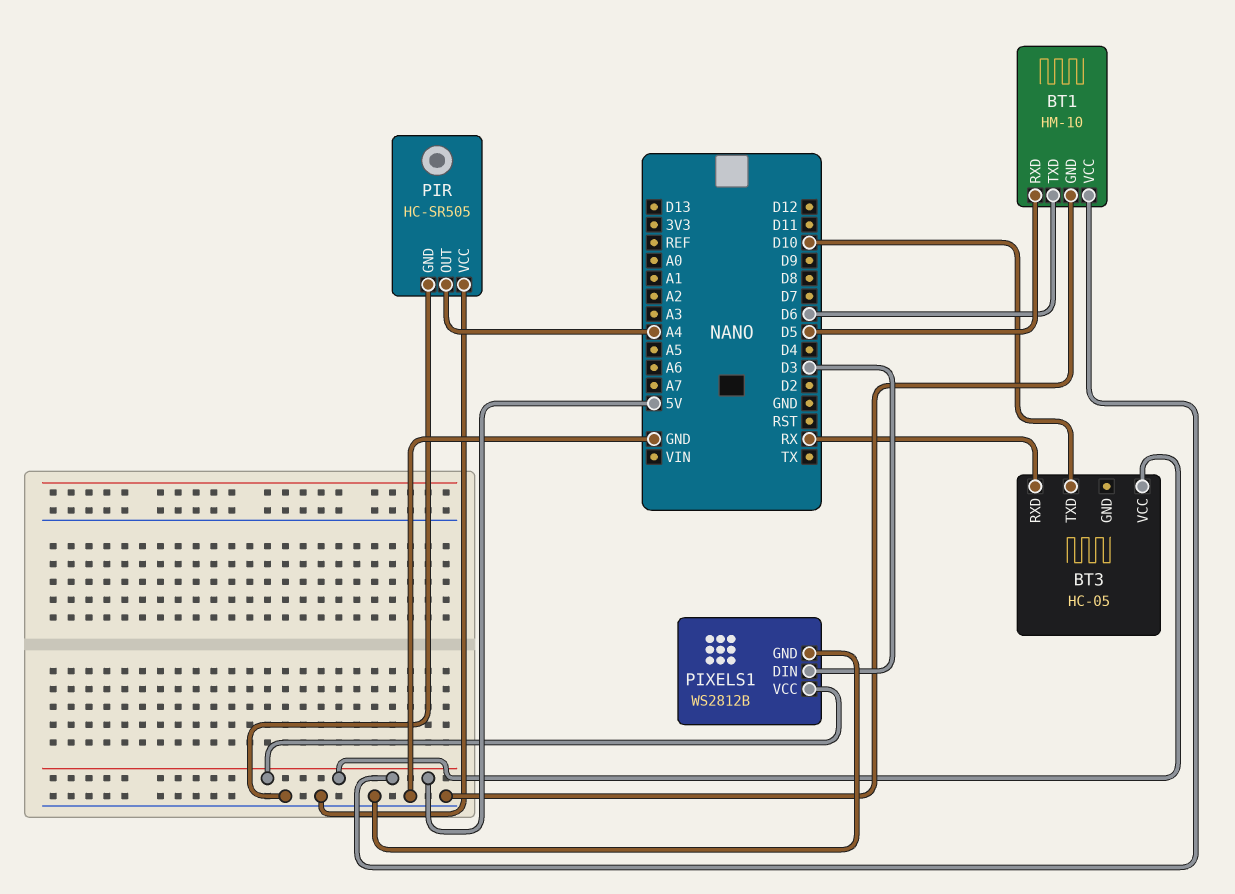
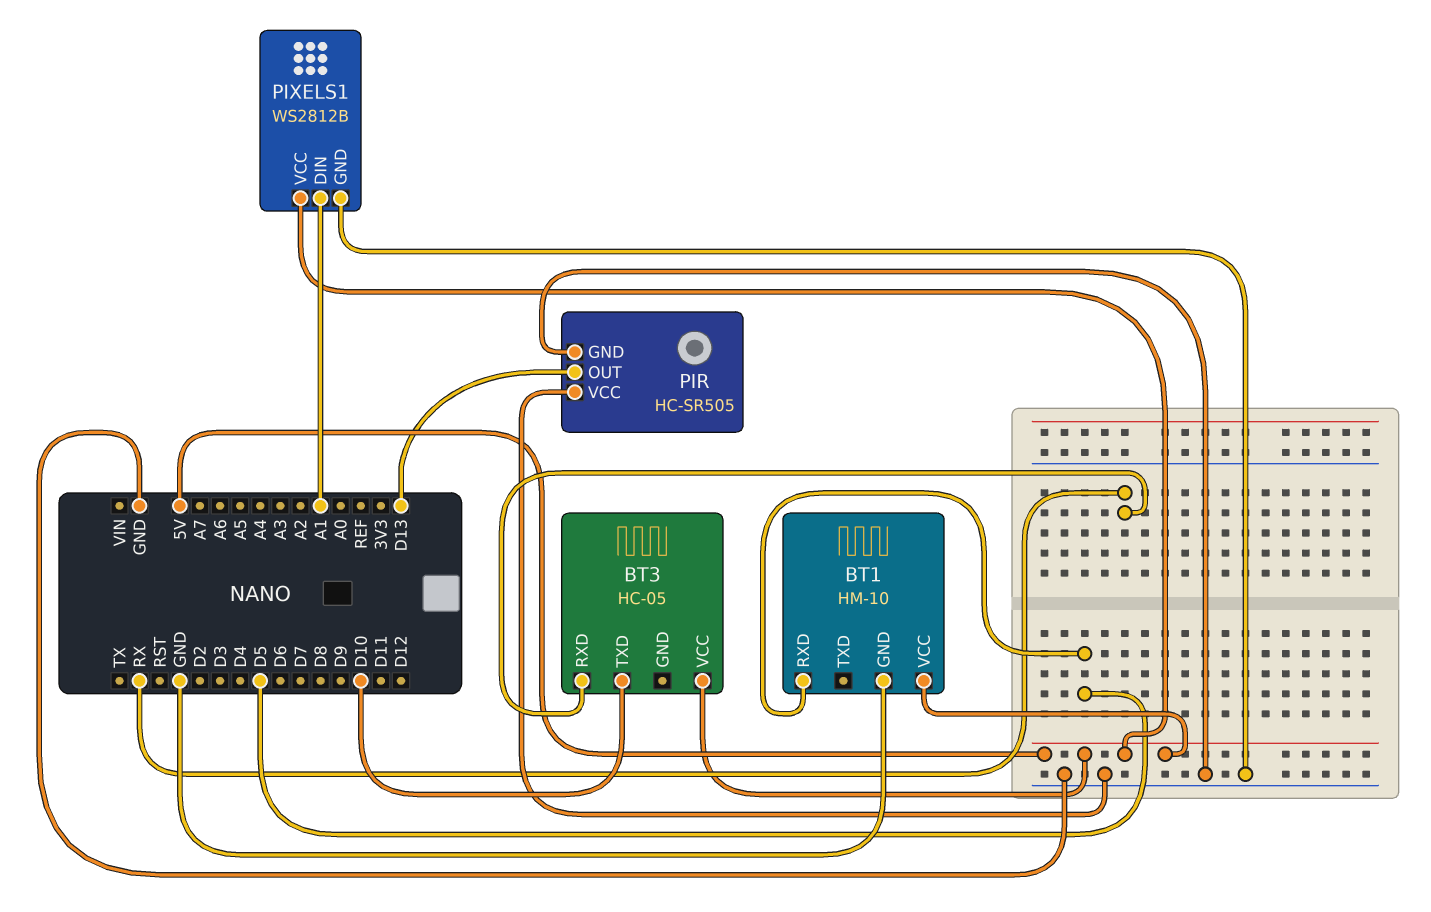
BT1 pin TXD: D6 -> none
PIR pin OUT: A4 -> D13
PIXELS1 pin DIN: D3 -> A1

